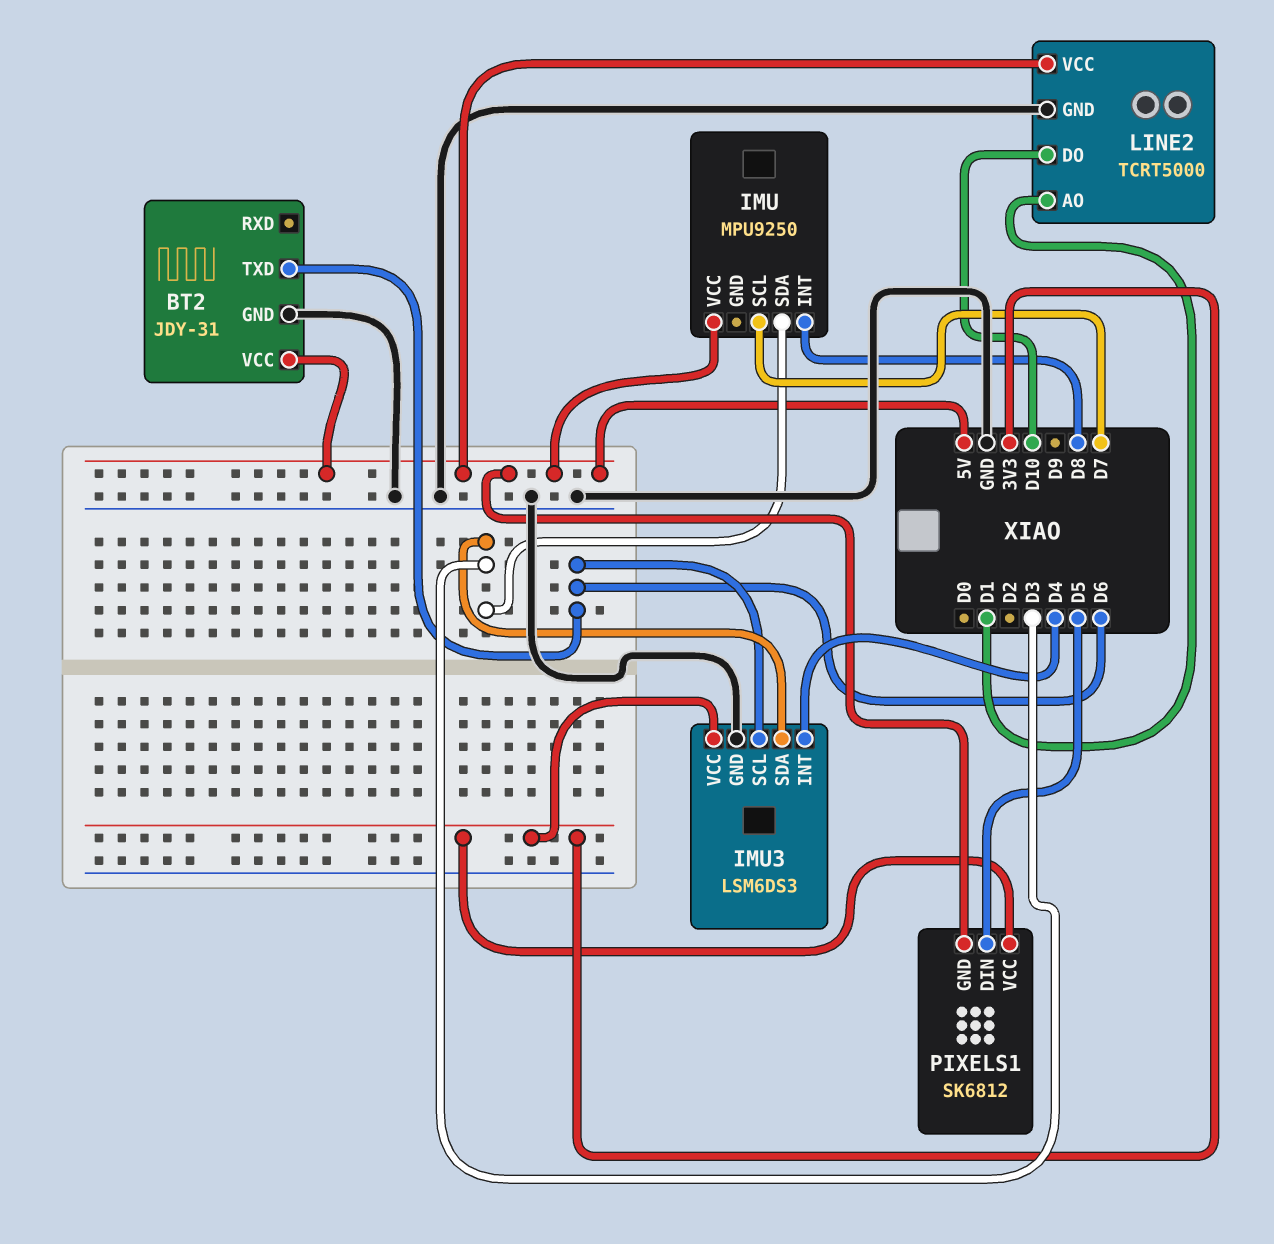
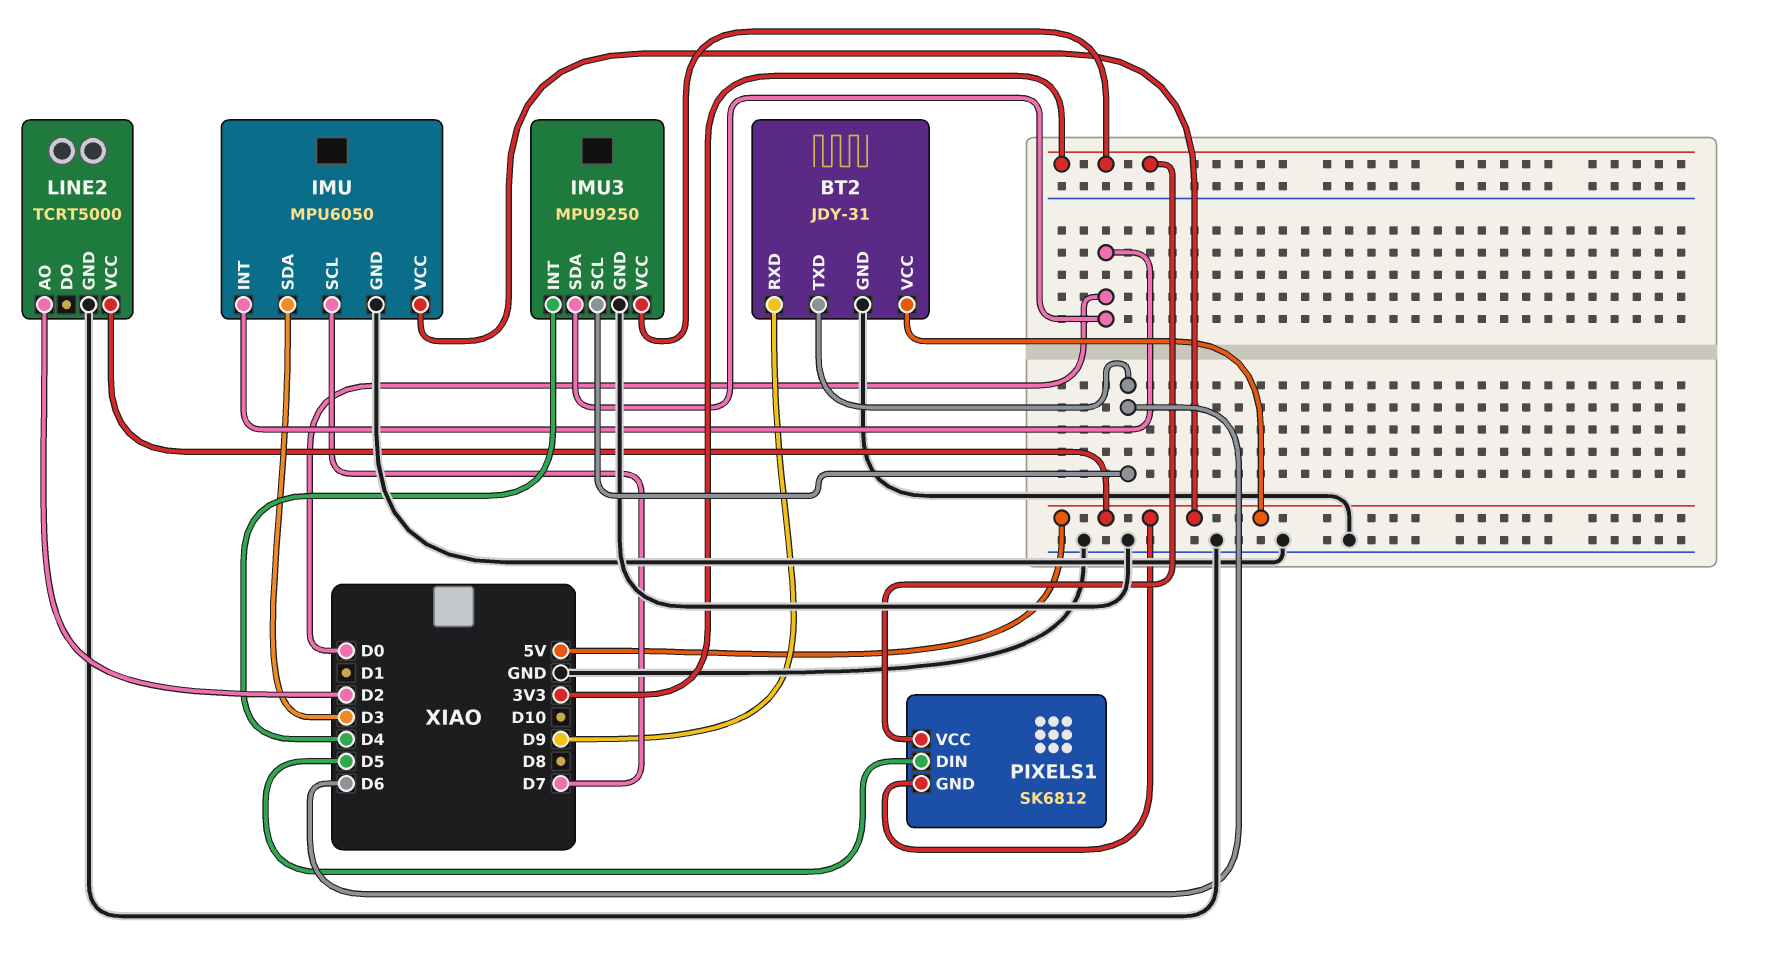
BT2 pin RXD: none -> D9
IMU: MPU9250 -> MPU6050
IMU pin GND: none -> GND
IMU pin INT: D8 -> D0
IMU3: LSM6DS3 -> MPU9250
IMU3 pin SDA: D3 -> D0
LINE2 pin AO: D1 -> D2
LINE2 pin DO: D10 -> none

